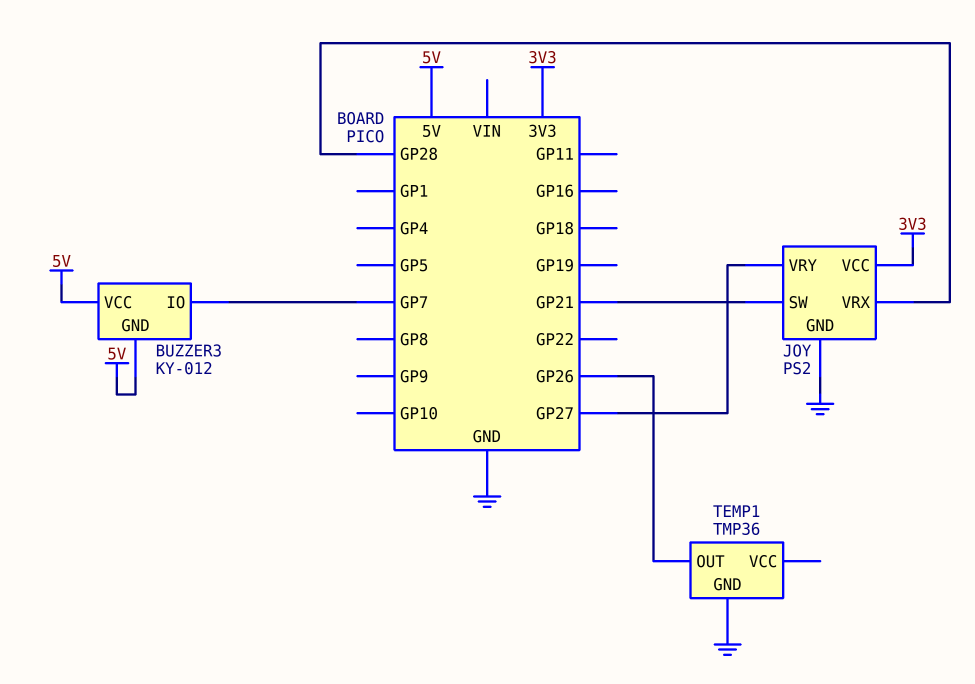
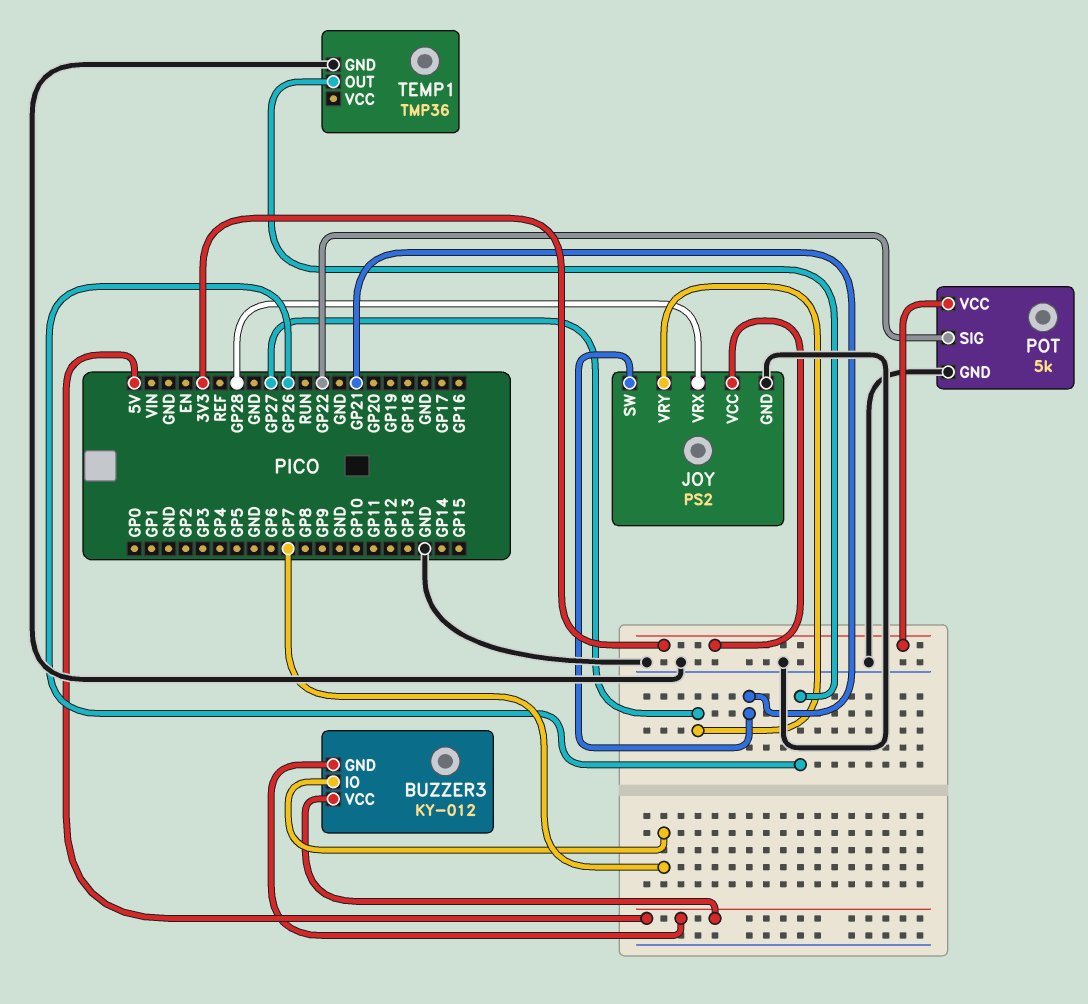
POT: none -> 5k
POT pin GND: none -> GND
POT pin SIG: none -> GP22
POT pin VCC: none -> 3V3

